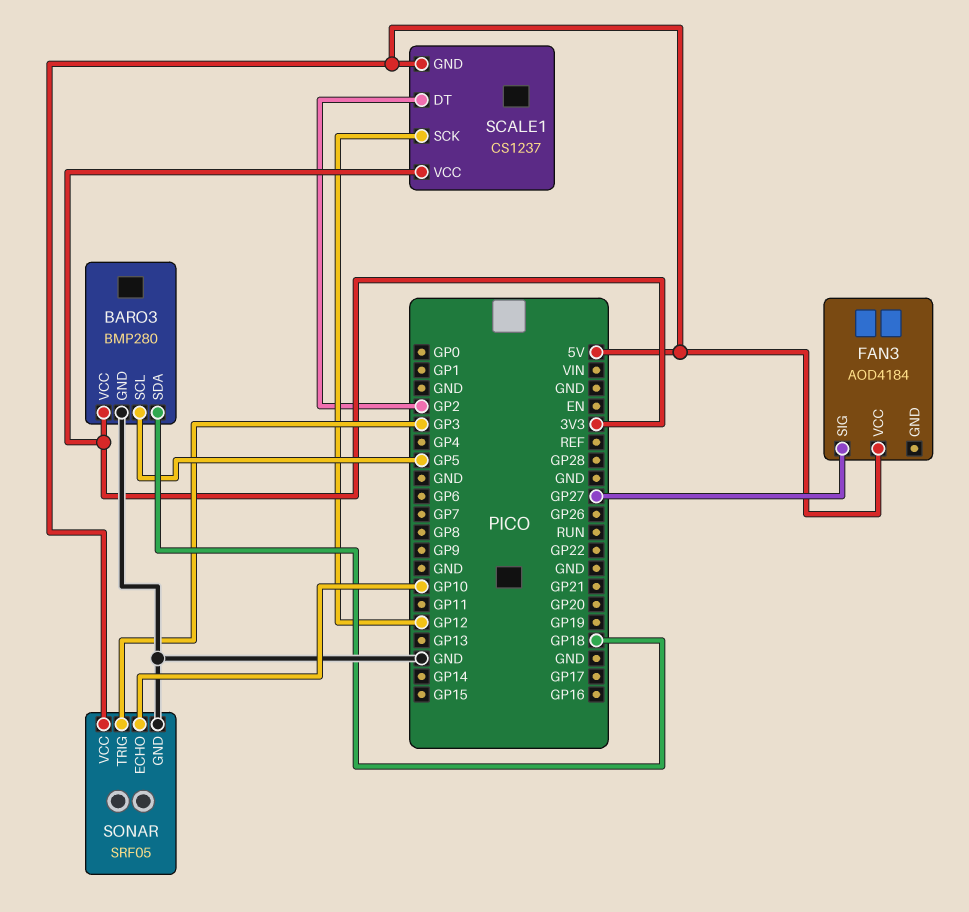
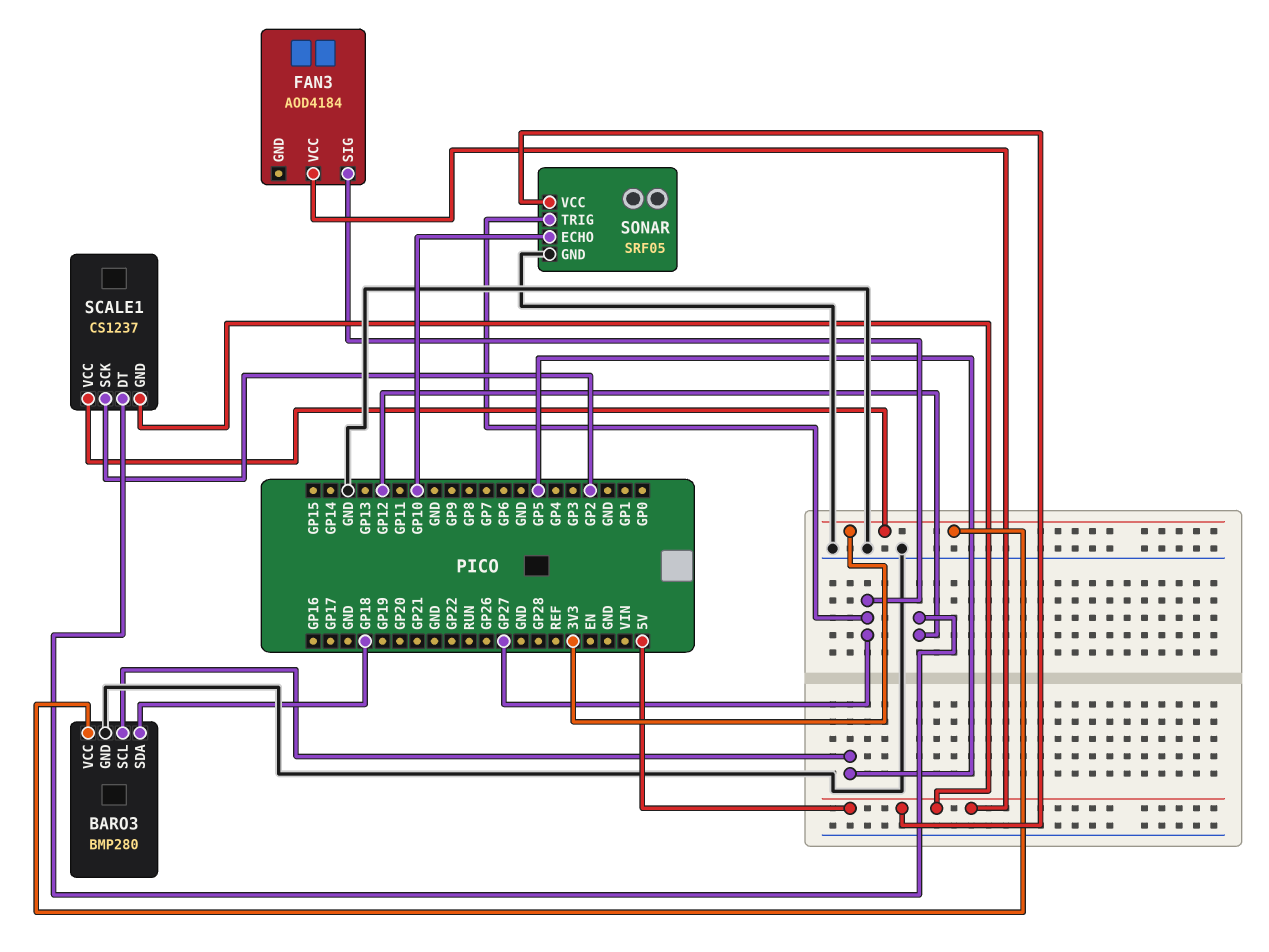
SCALE1 pin DT: GP2 -> GP12
SCALE1 pin SCK: GP12 -> GP2
SONAR pin TRIG: GP3 -> GP27

